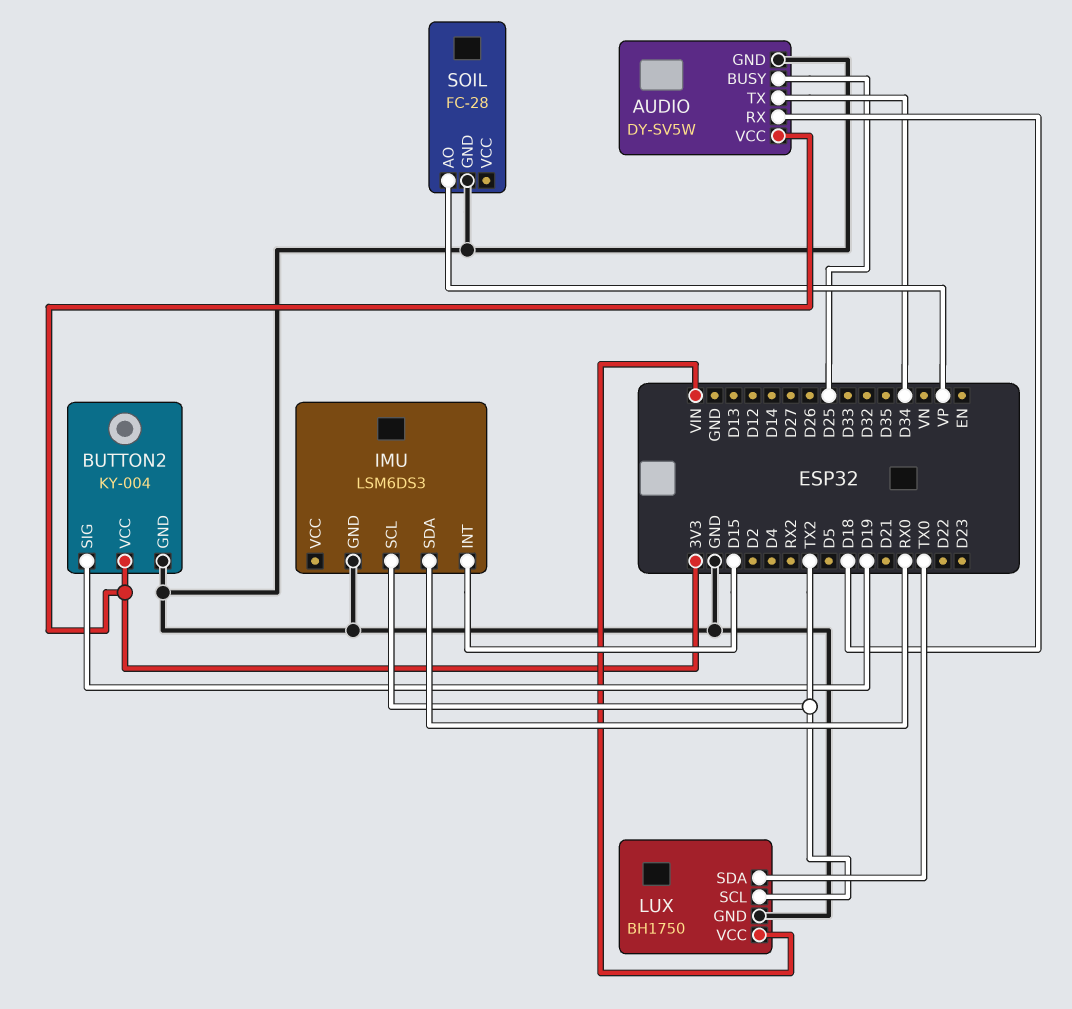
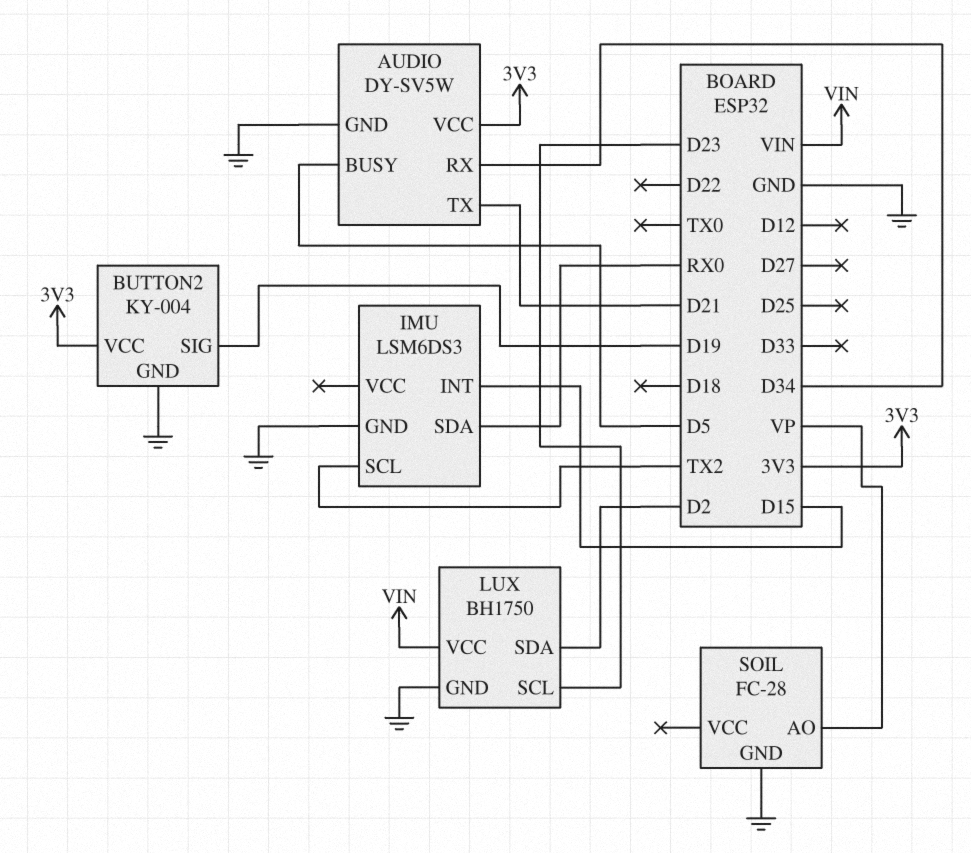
AUDIO pin BUSY: D25 -> D5
AUDIO pin RX: D18 -> D34
AUDIO pin TX: D34 -> D21
LUX pin SCL: TX2 -> D23
LUX pin SDA: TX0 -> D2

